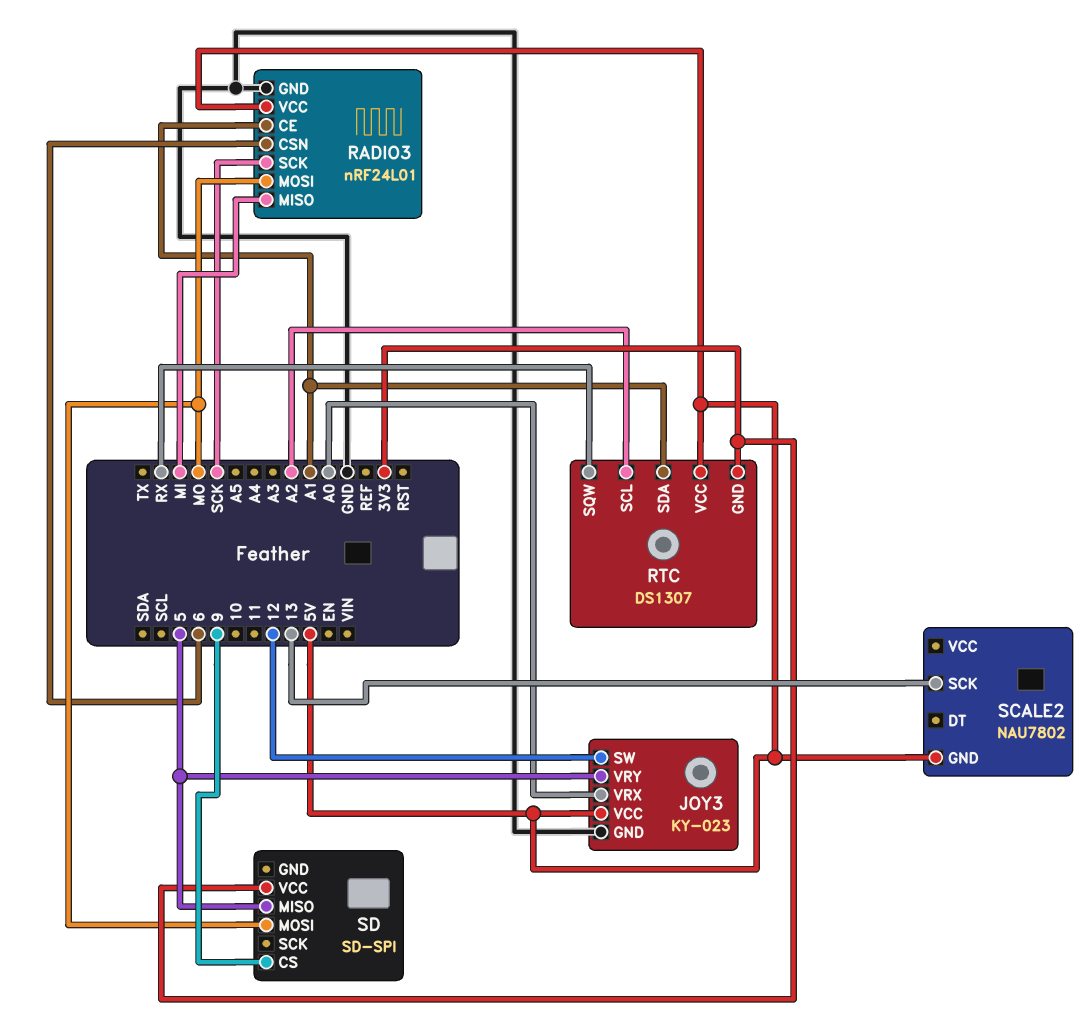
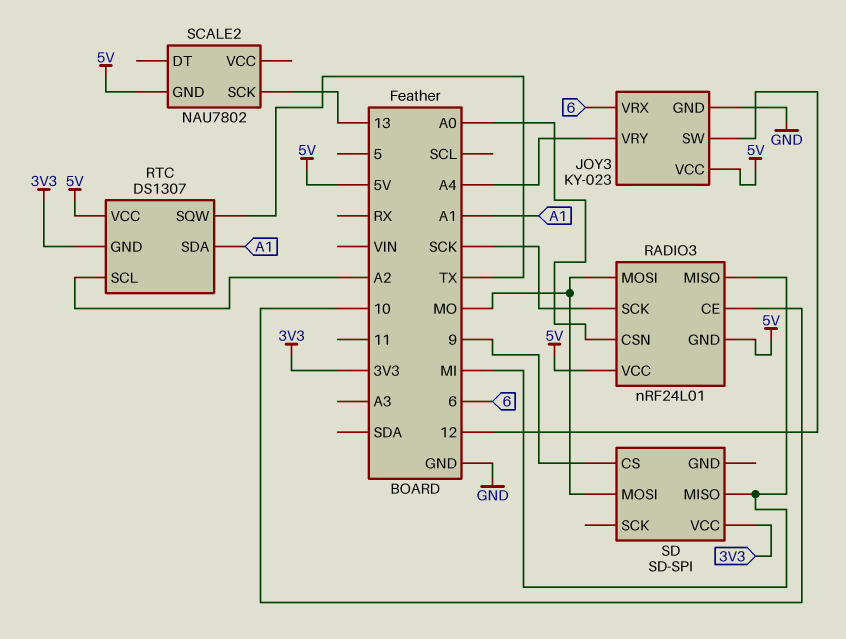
JOY3 pin VRX: A0 -> 6
JOY3 pin VRY: 5 -> A4
RADIO3 pin CE: A1 -> 10
RADIO3 pin CSN: 6 -> A0
RADIO3 pin GND: GND -> 5V
RTC pin SQW: RX -> TX
SD pin MISO: 5 -> MI

